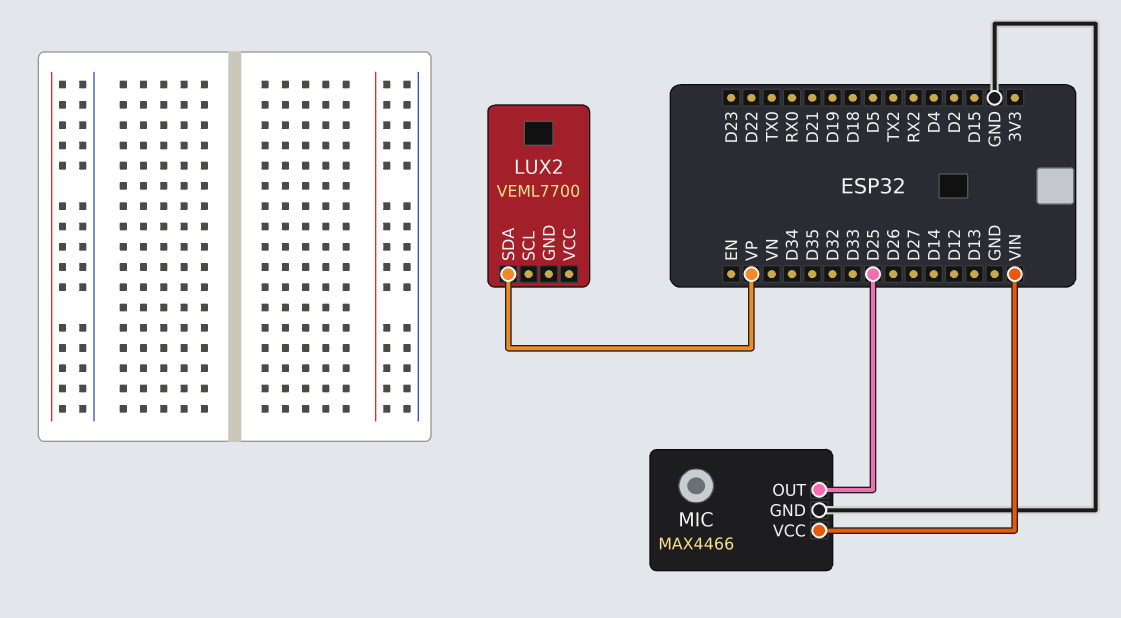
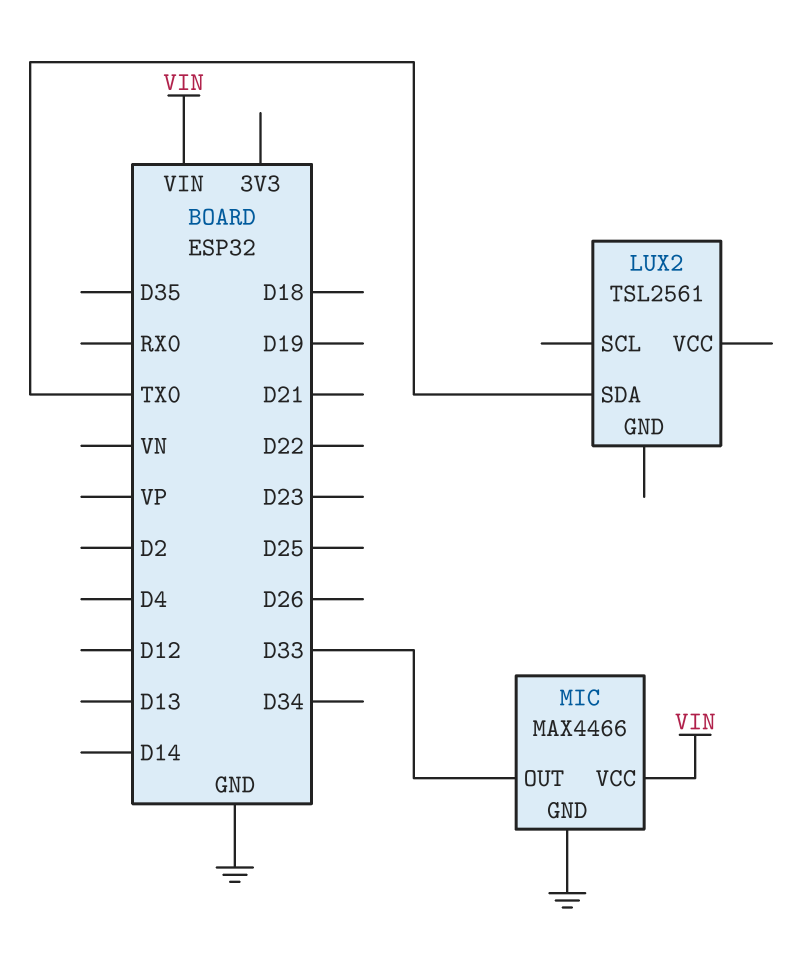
LUX2: VEML7700 -> TSL2561
LUX2 pin SDA: VP -> TX0
MIC pin OUT: D25 -> D33

